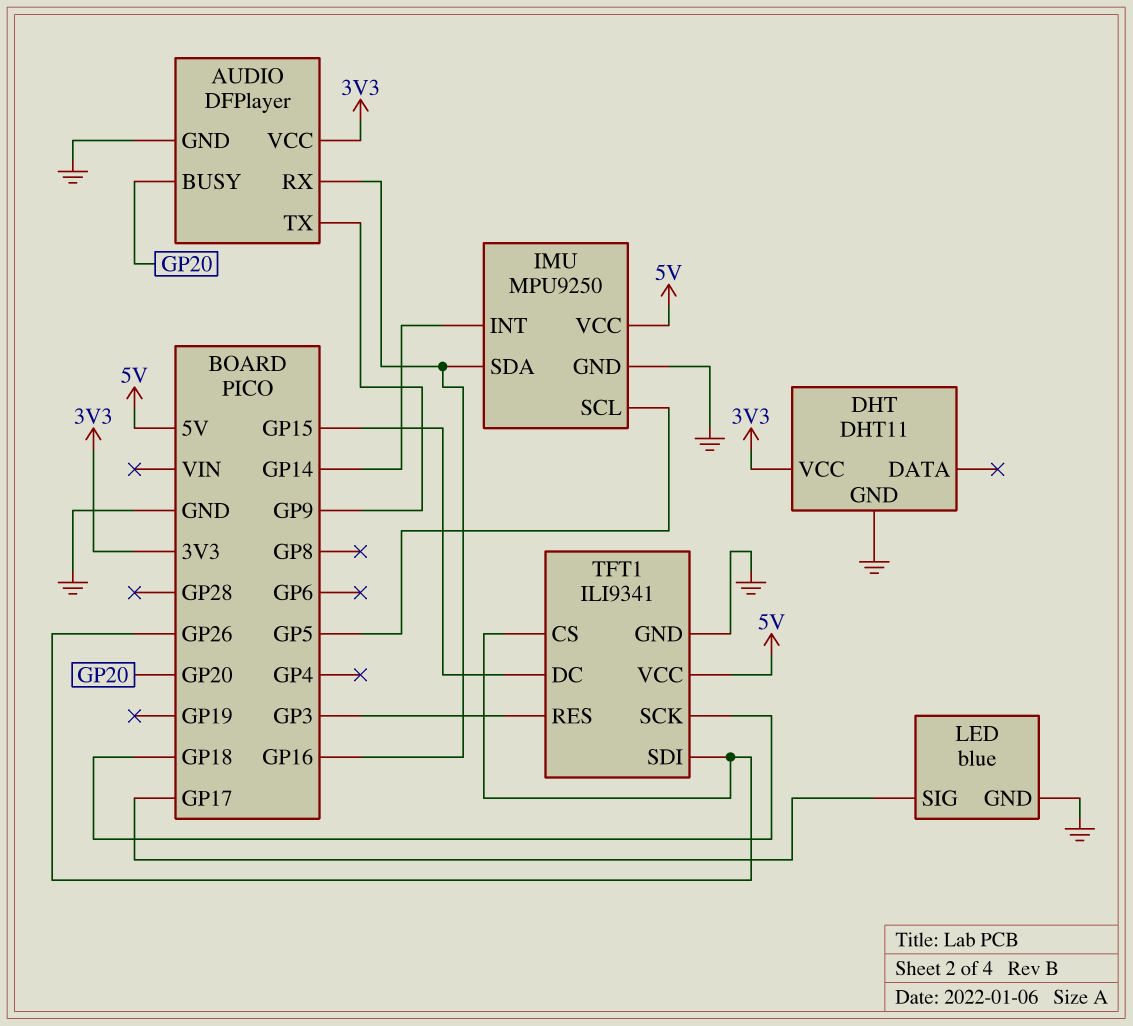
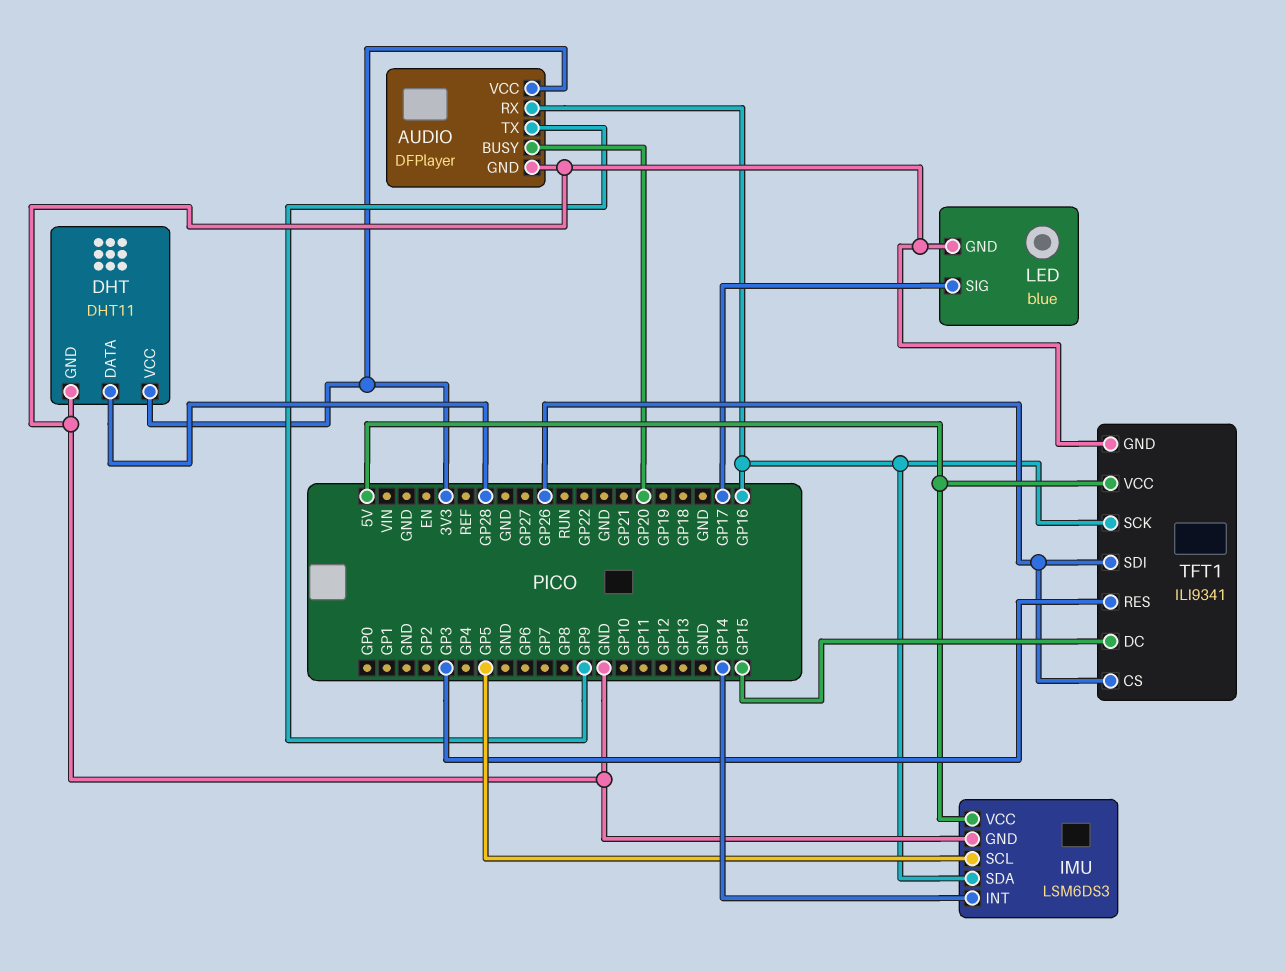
DHT pin DATA: none -> GP28
IMU: MPU9250 -> LSM6DS3
TFT1 pin SCK: GP18 -> GP16

